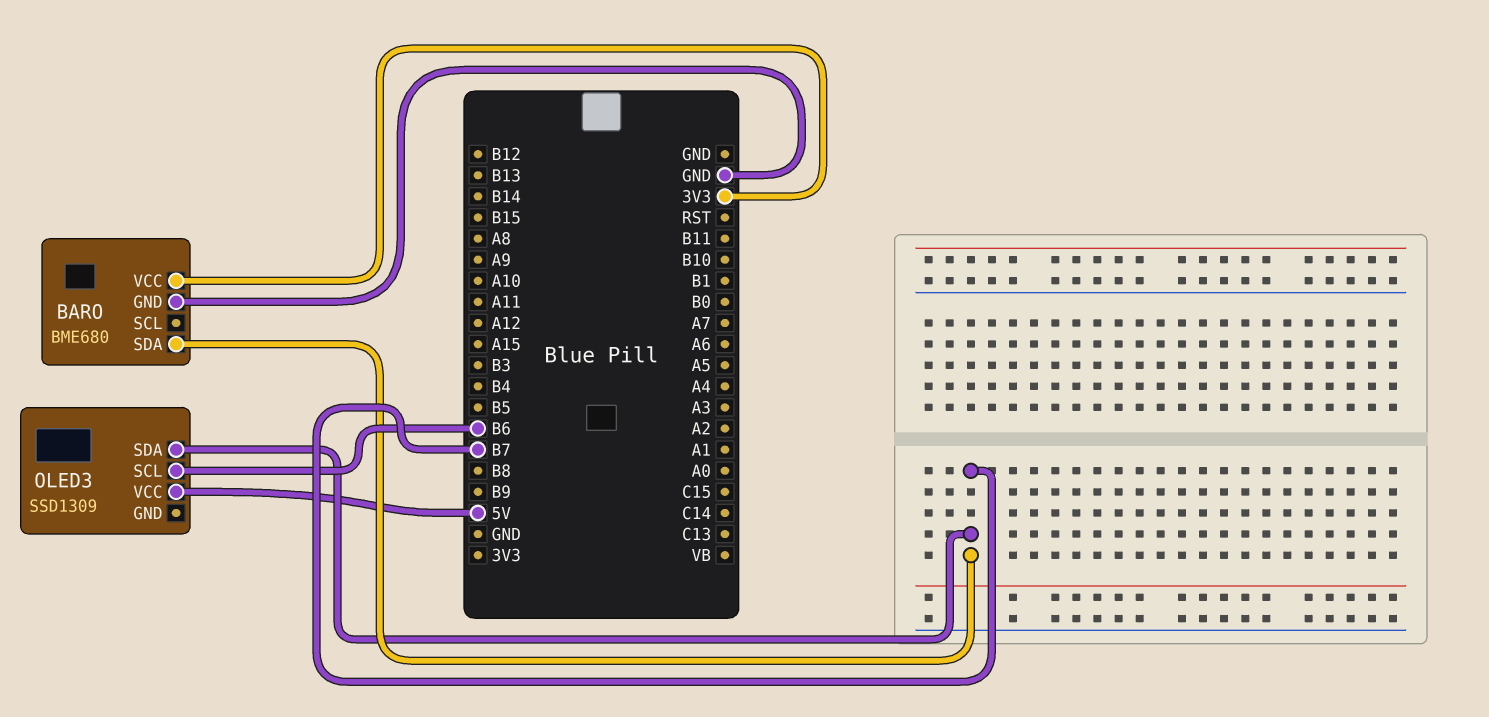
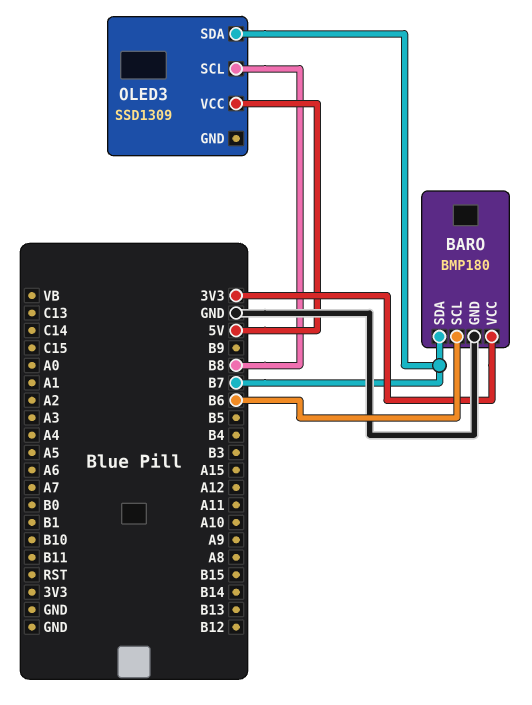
BARO: BME680 -> BMP180
BARO pin SCL: none -> B6
OLED3 pin SCL: B6 -> B8

